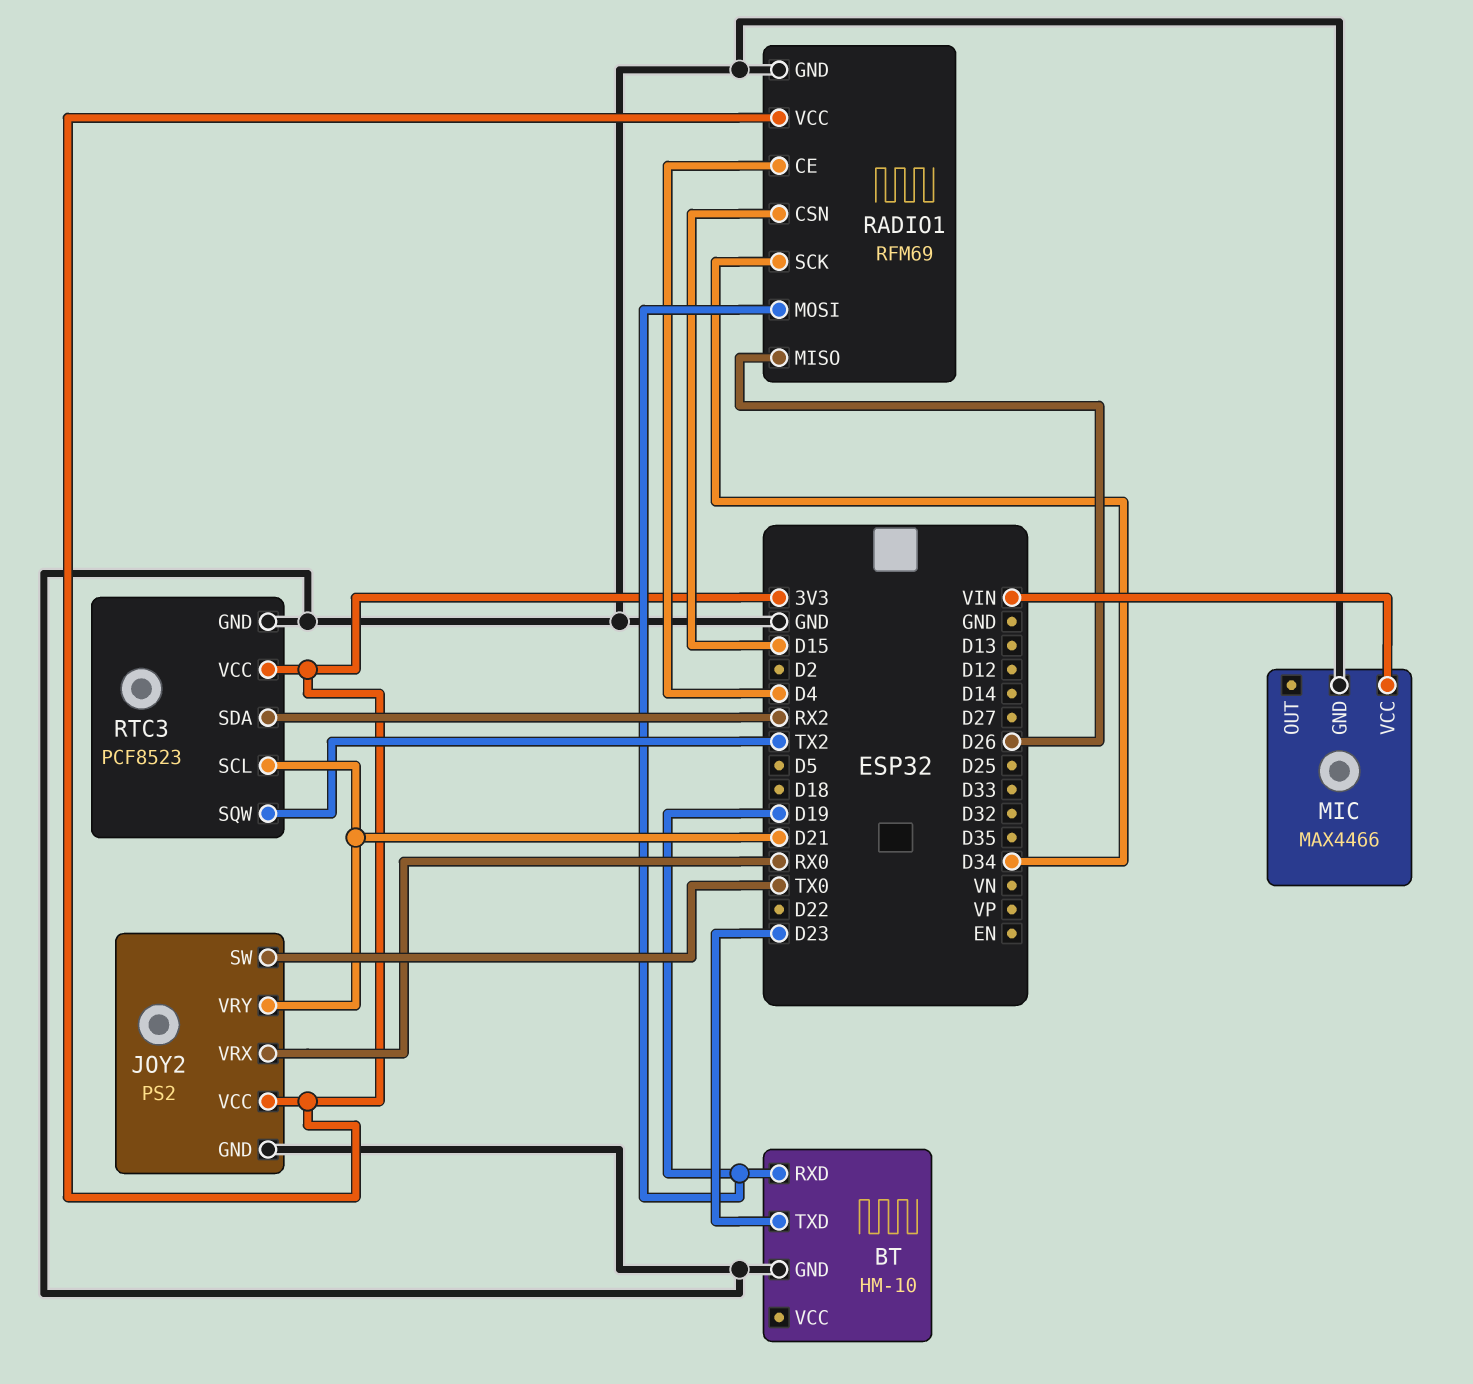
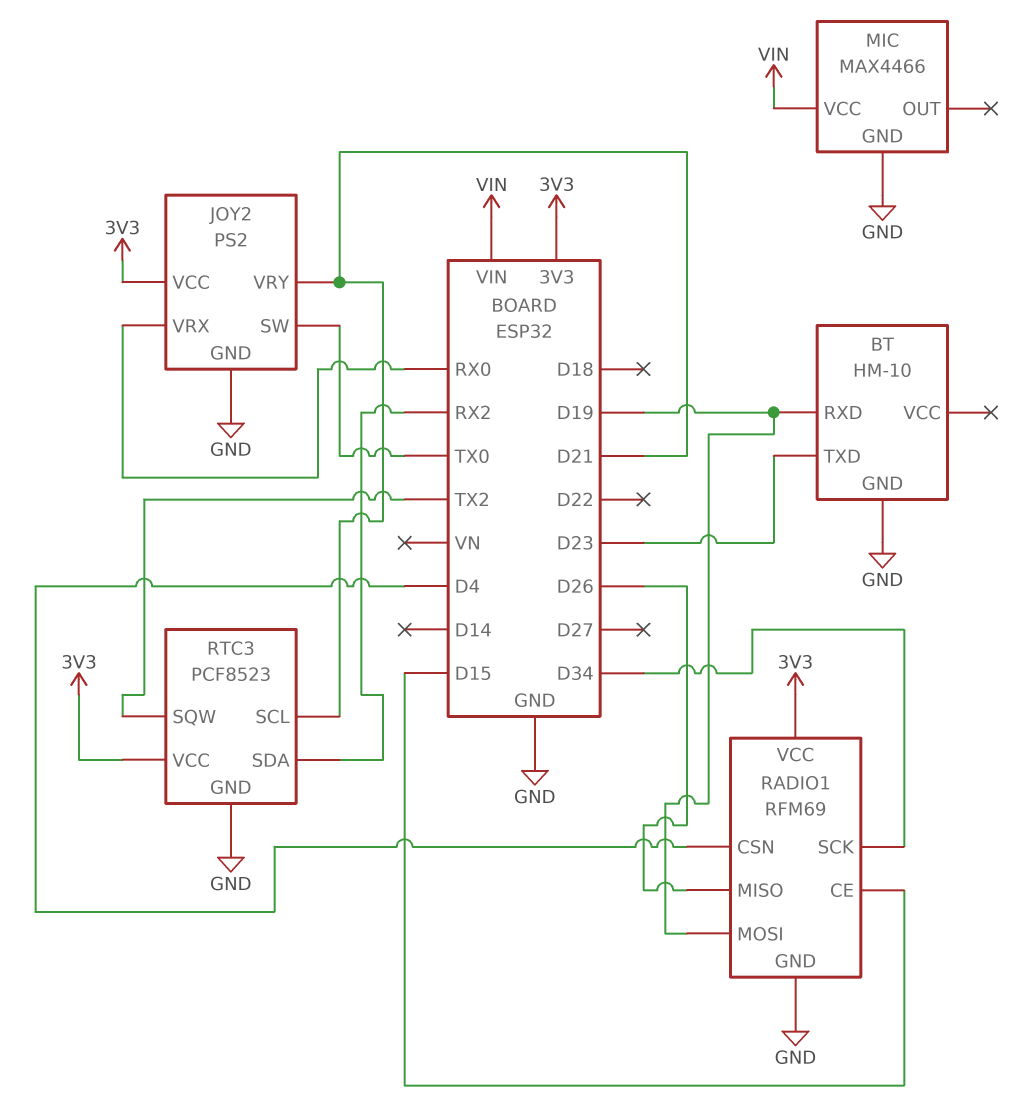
RADIO1 pin CE: D4 -> D15
RADIO1 pin CSN: D15 -> D4

